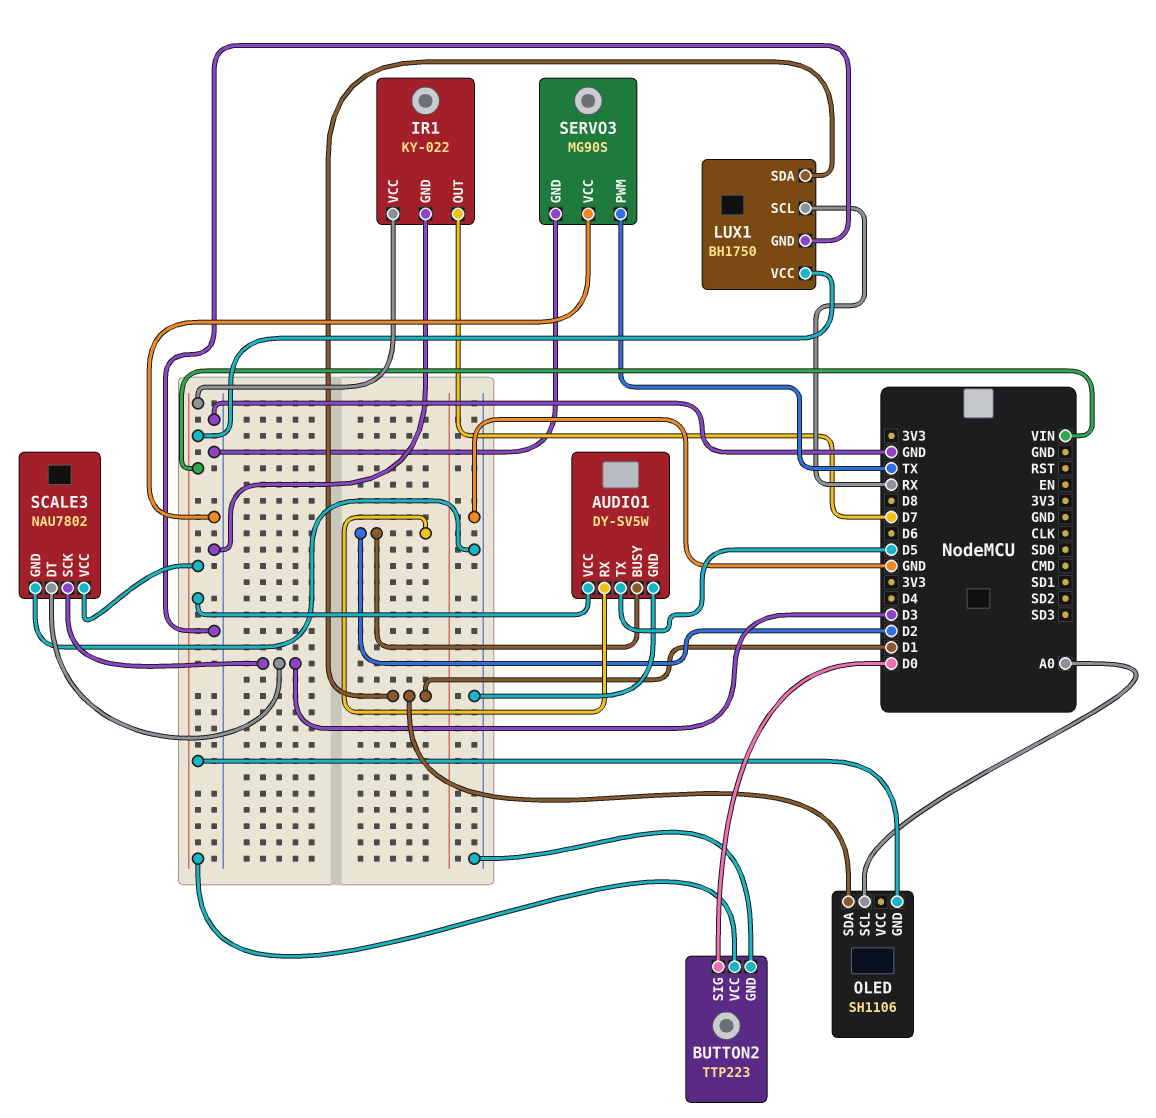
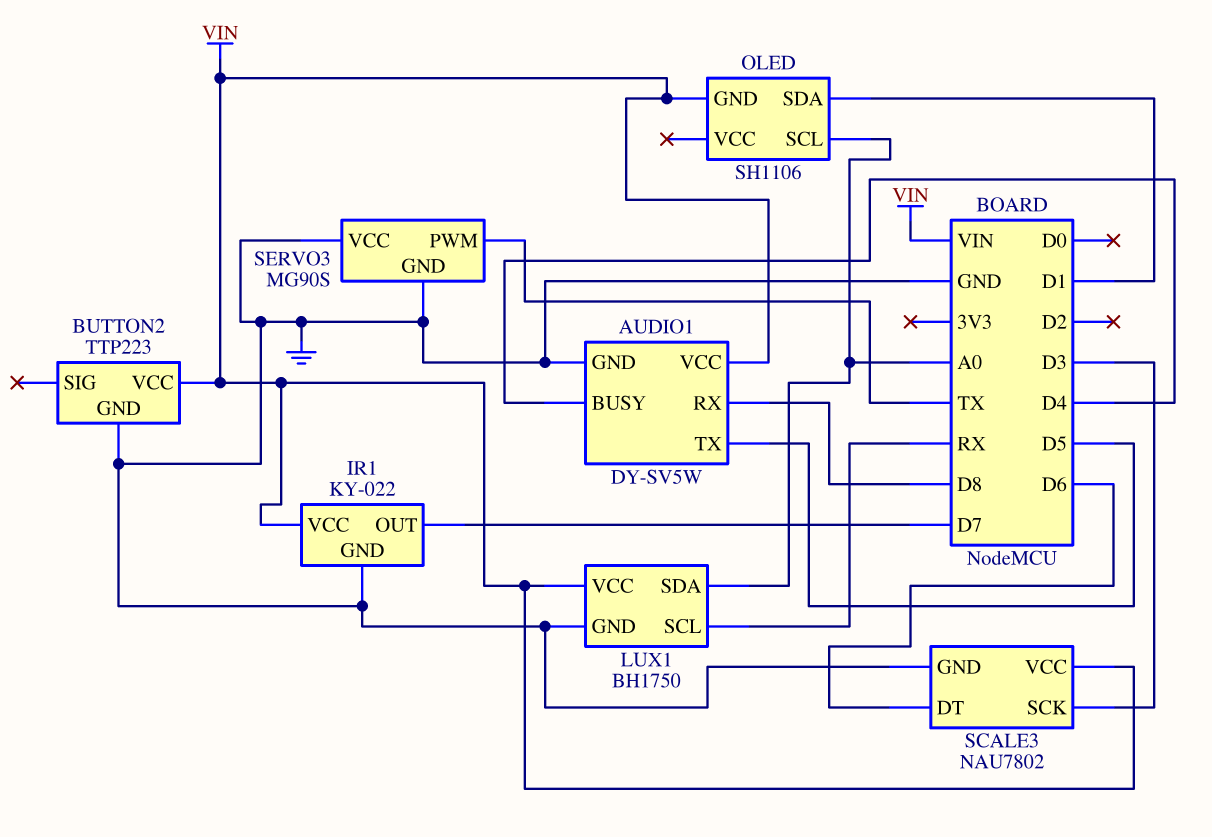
AUDIO1 pin BUSY: D2 -> D4
AUDIO1 pin RX: D2 -> D8
BUTTON2 pin SIG: D0 -> none
LUX1 pin SDA: D1 -> A0
SCALE3 pin DT: D3 -> D6

